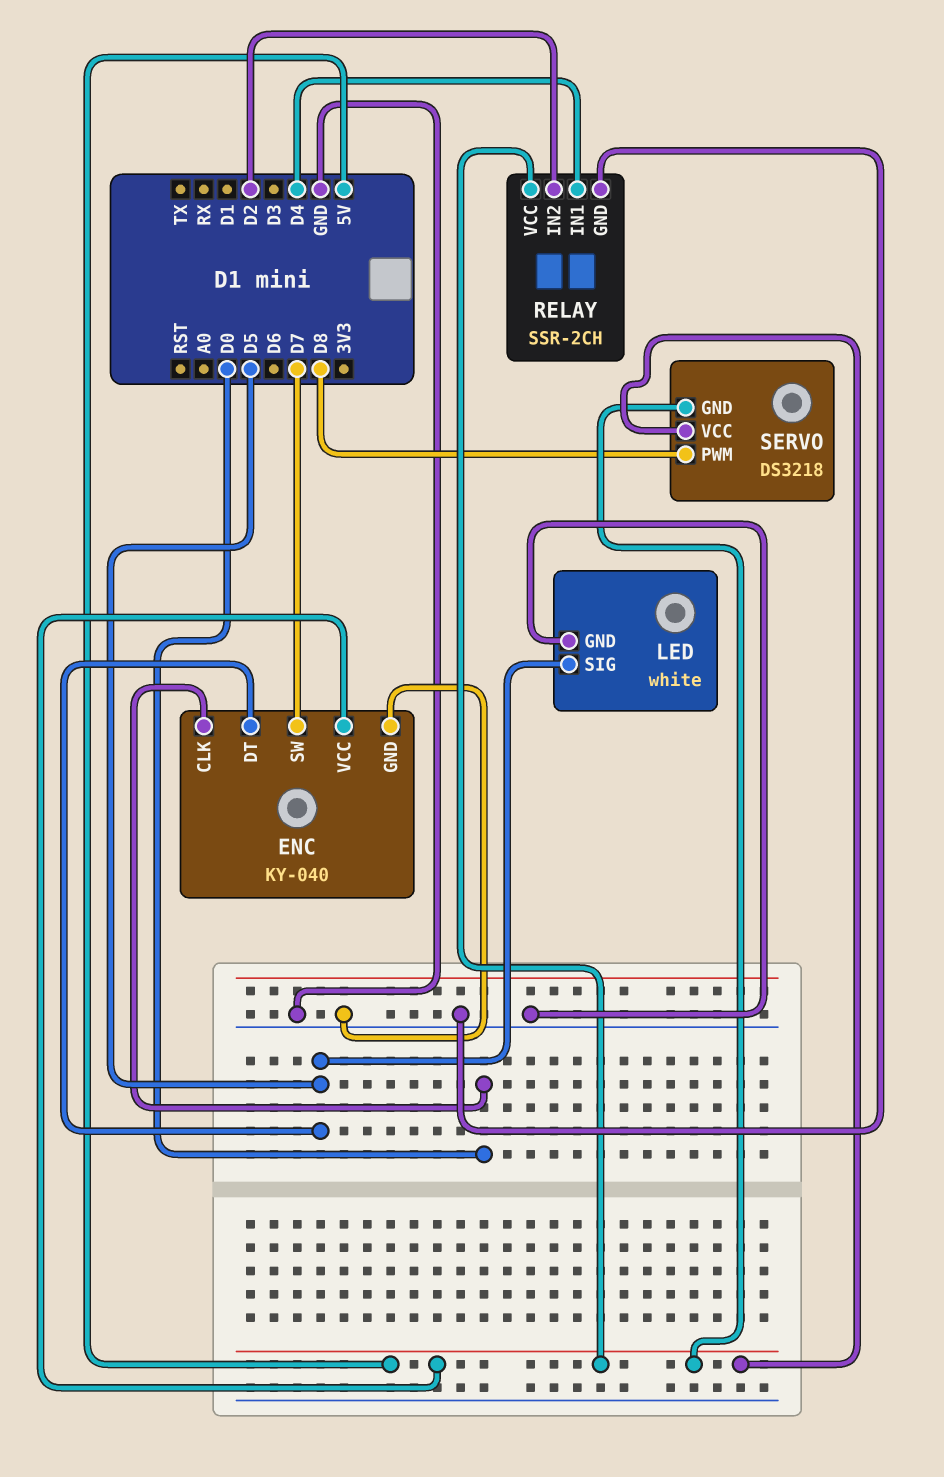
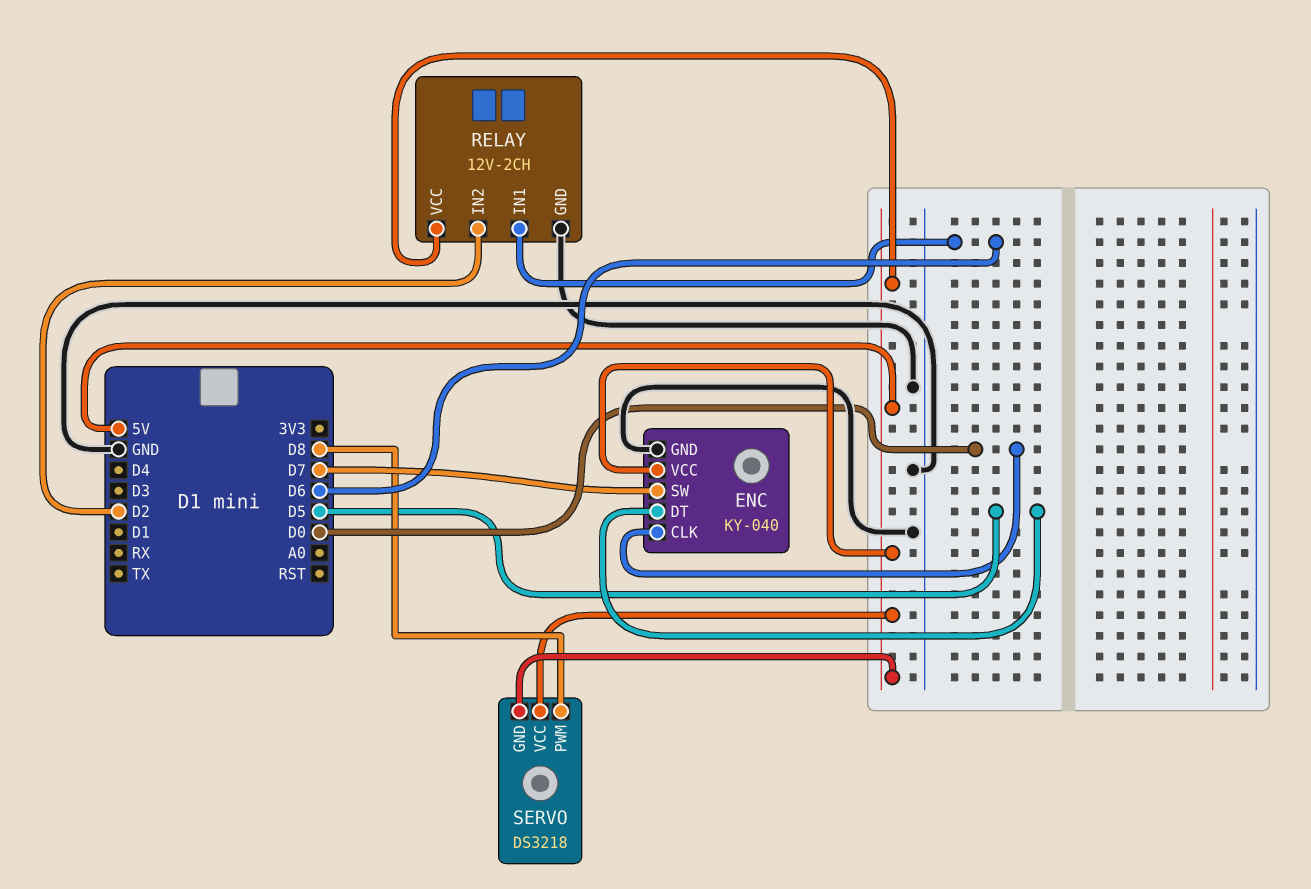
LED: white -> none
LED pin GND: GND -> none
LED pin SIG: D5 -> none
RELAY: SSR-2CH -> 12V-2CH
RELAY pin IN1: D4 -> D6

